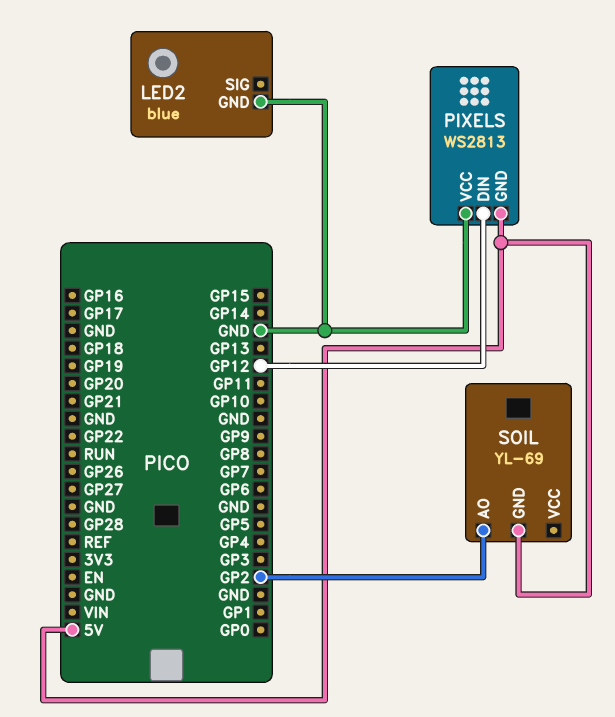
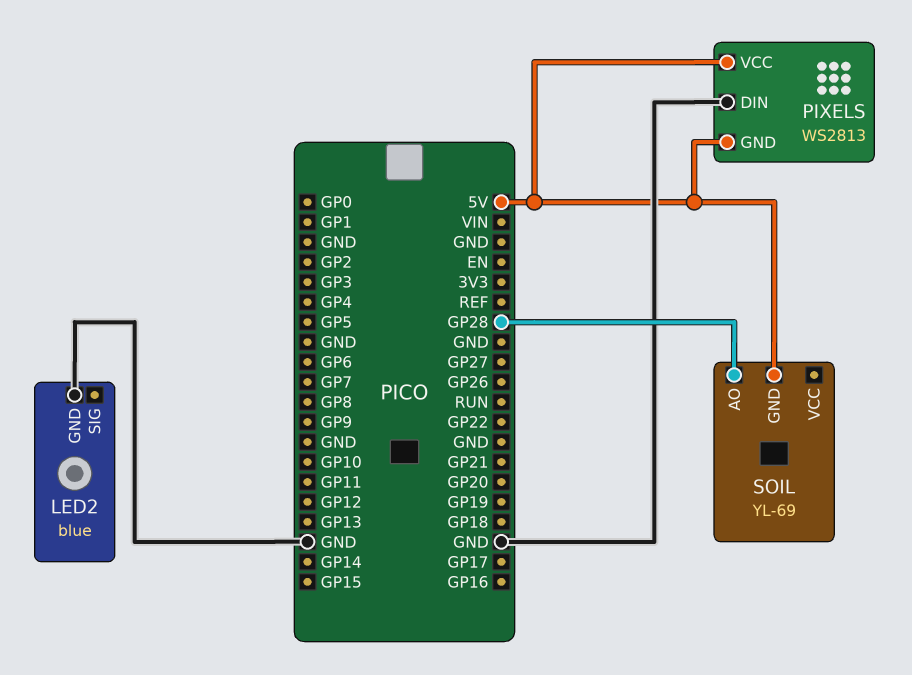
PIXELS pin DIN: GP12 -> GND
PIXELS pin VCC: GND -> 5V
SOIL pin AO: GP2 -> GP28

